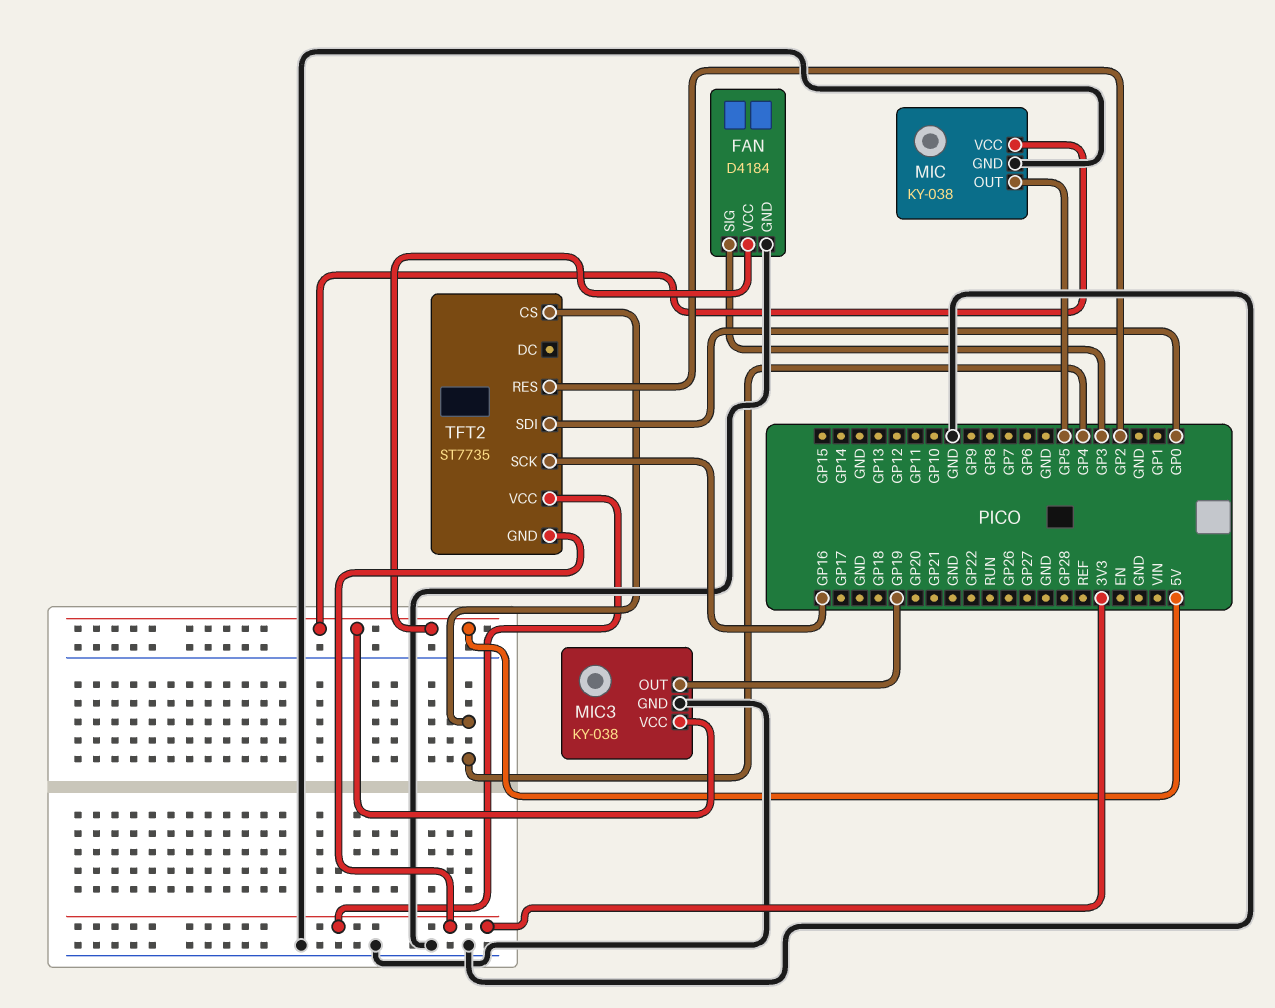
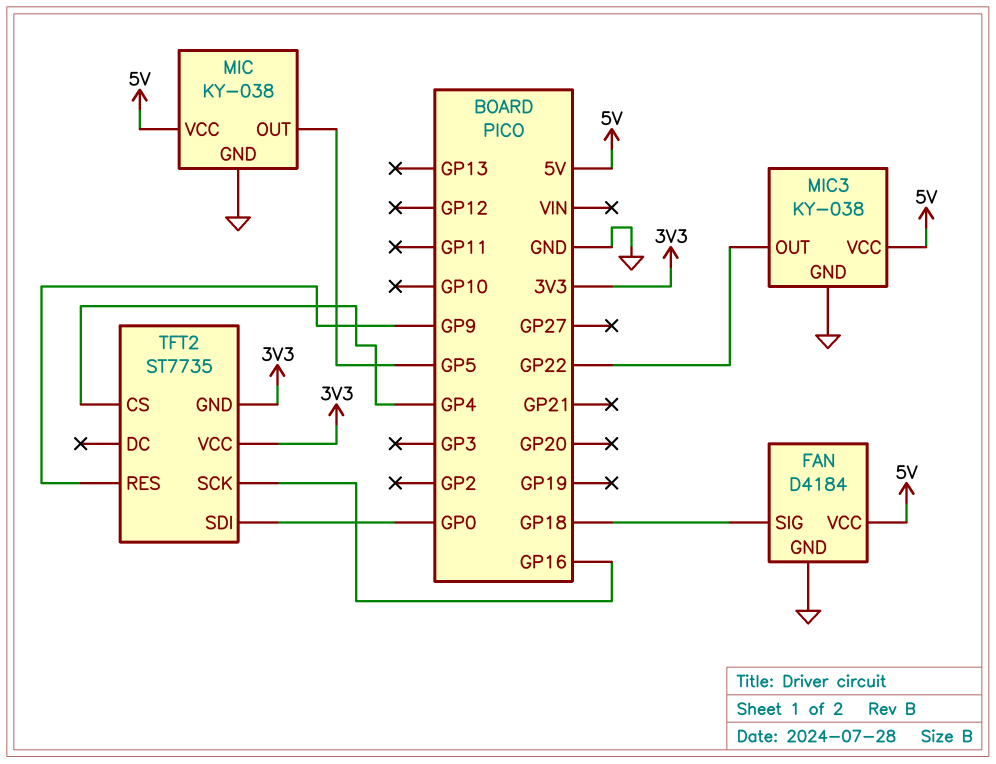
FAN pin SIG: GP3 -> GP18
MIC3 pin OUT: GP19 -> GP22
TFT2 pin RES: GP2 -> GP9

